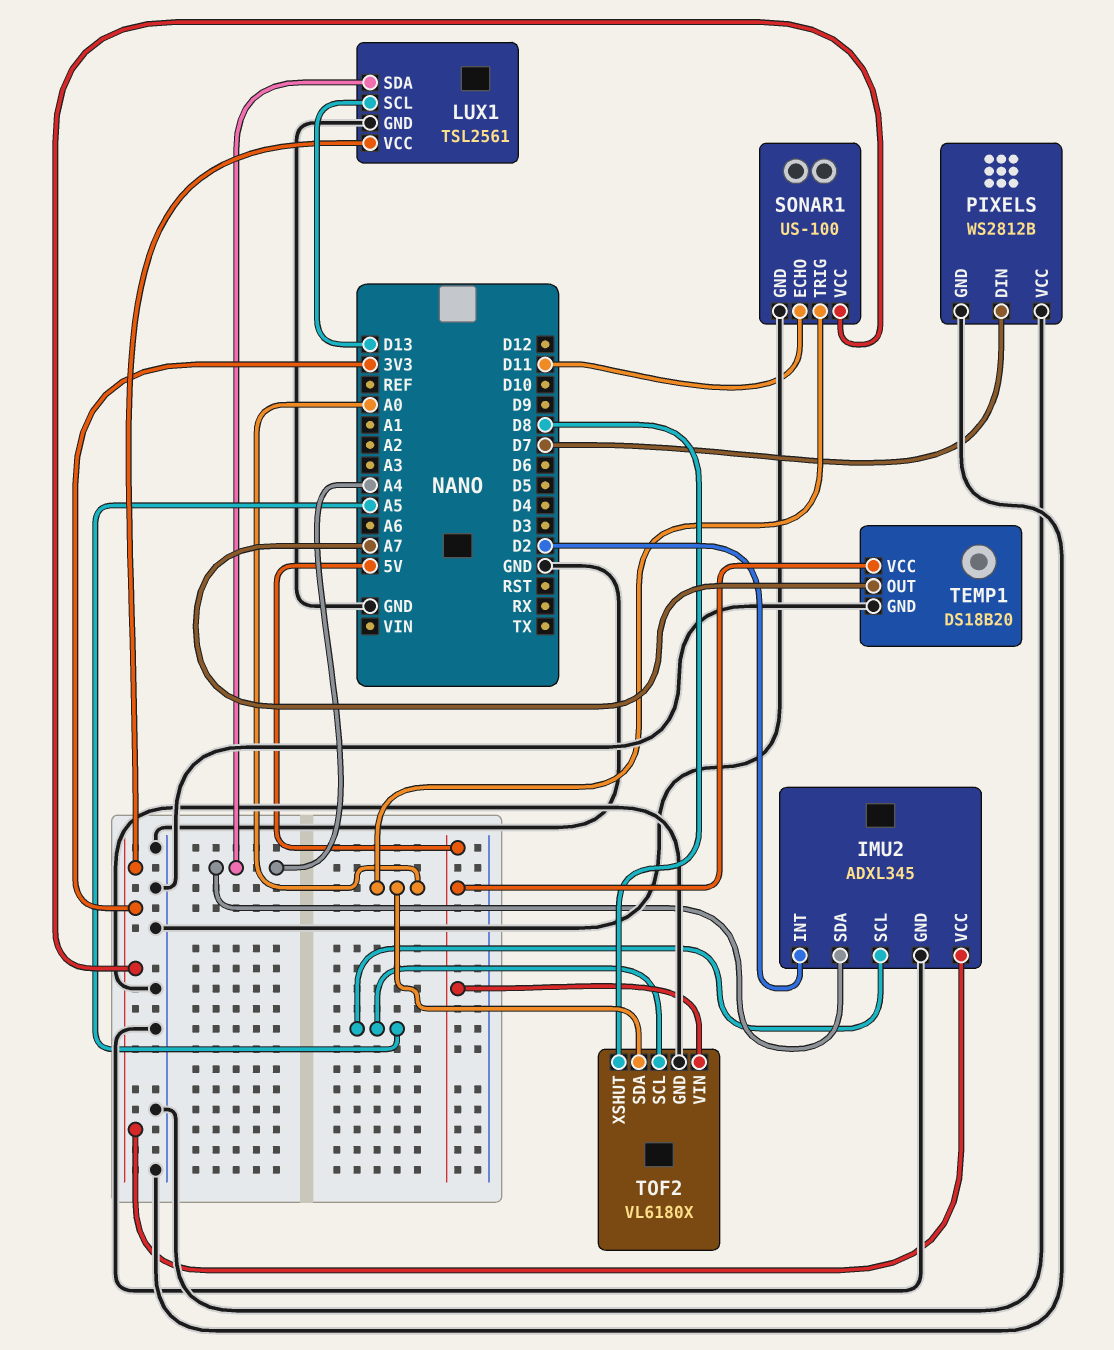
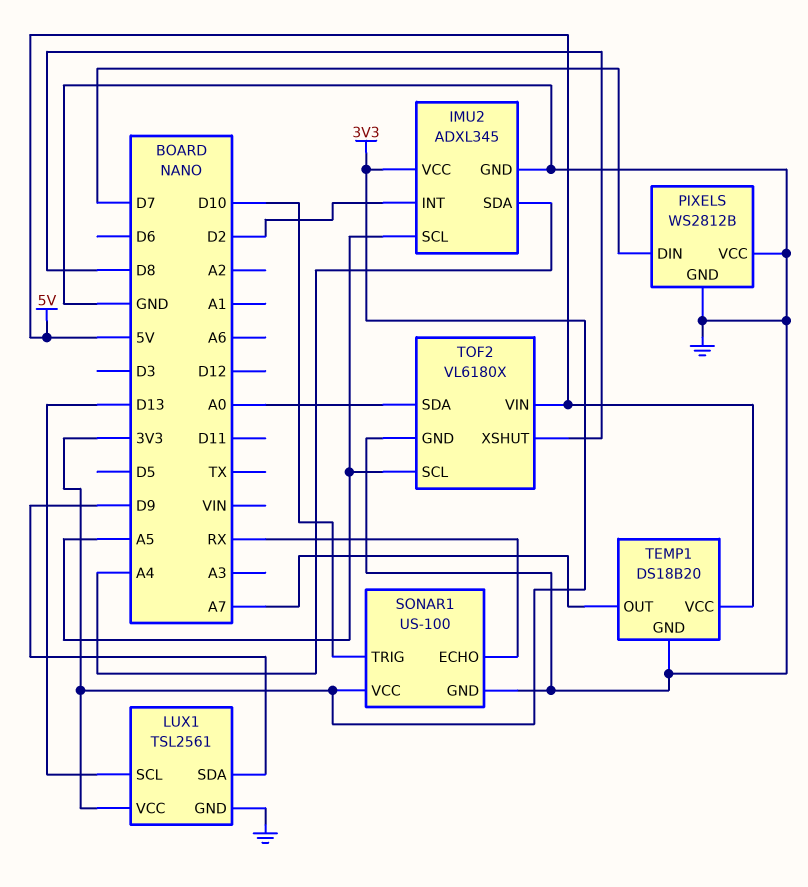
LUX1 pin SDA: A4 -> D9
SONAR1 pin ECHO: D11 -> RX
SONAR1 pin TRIG: A0 -> D10

